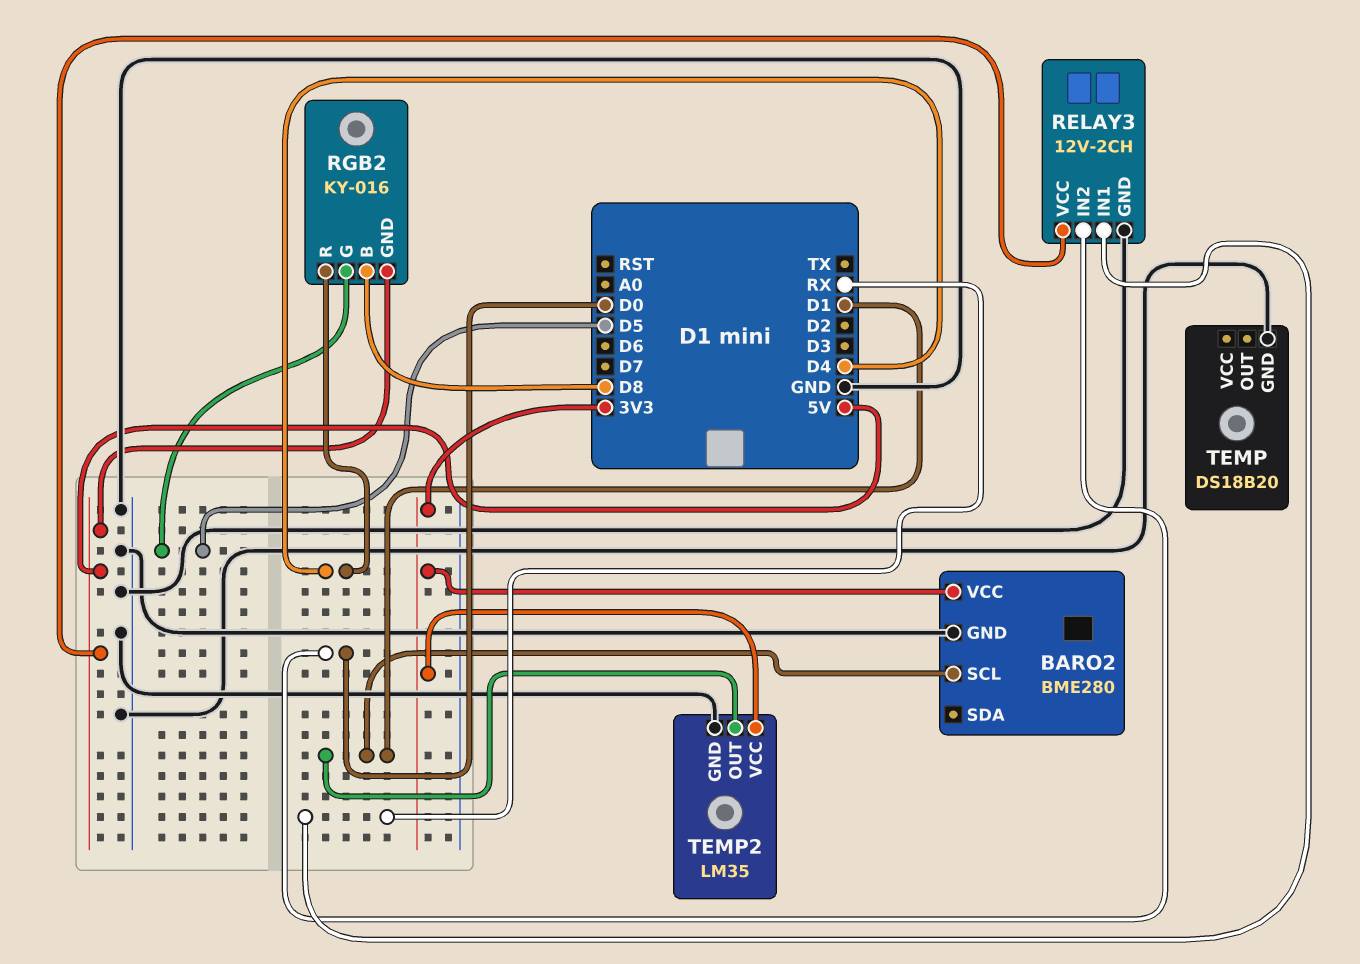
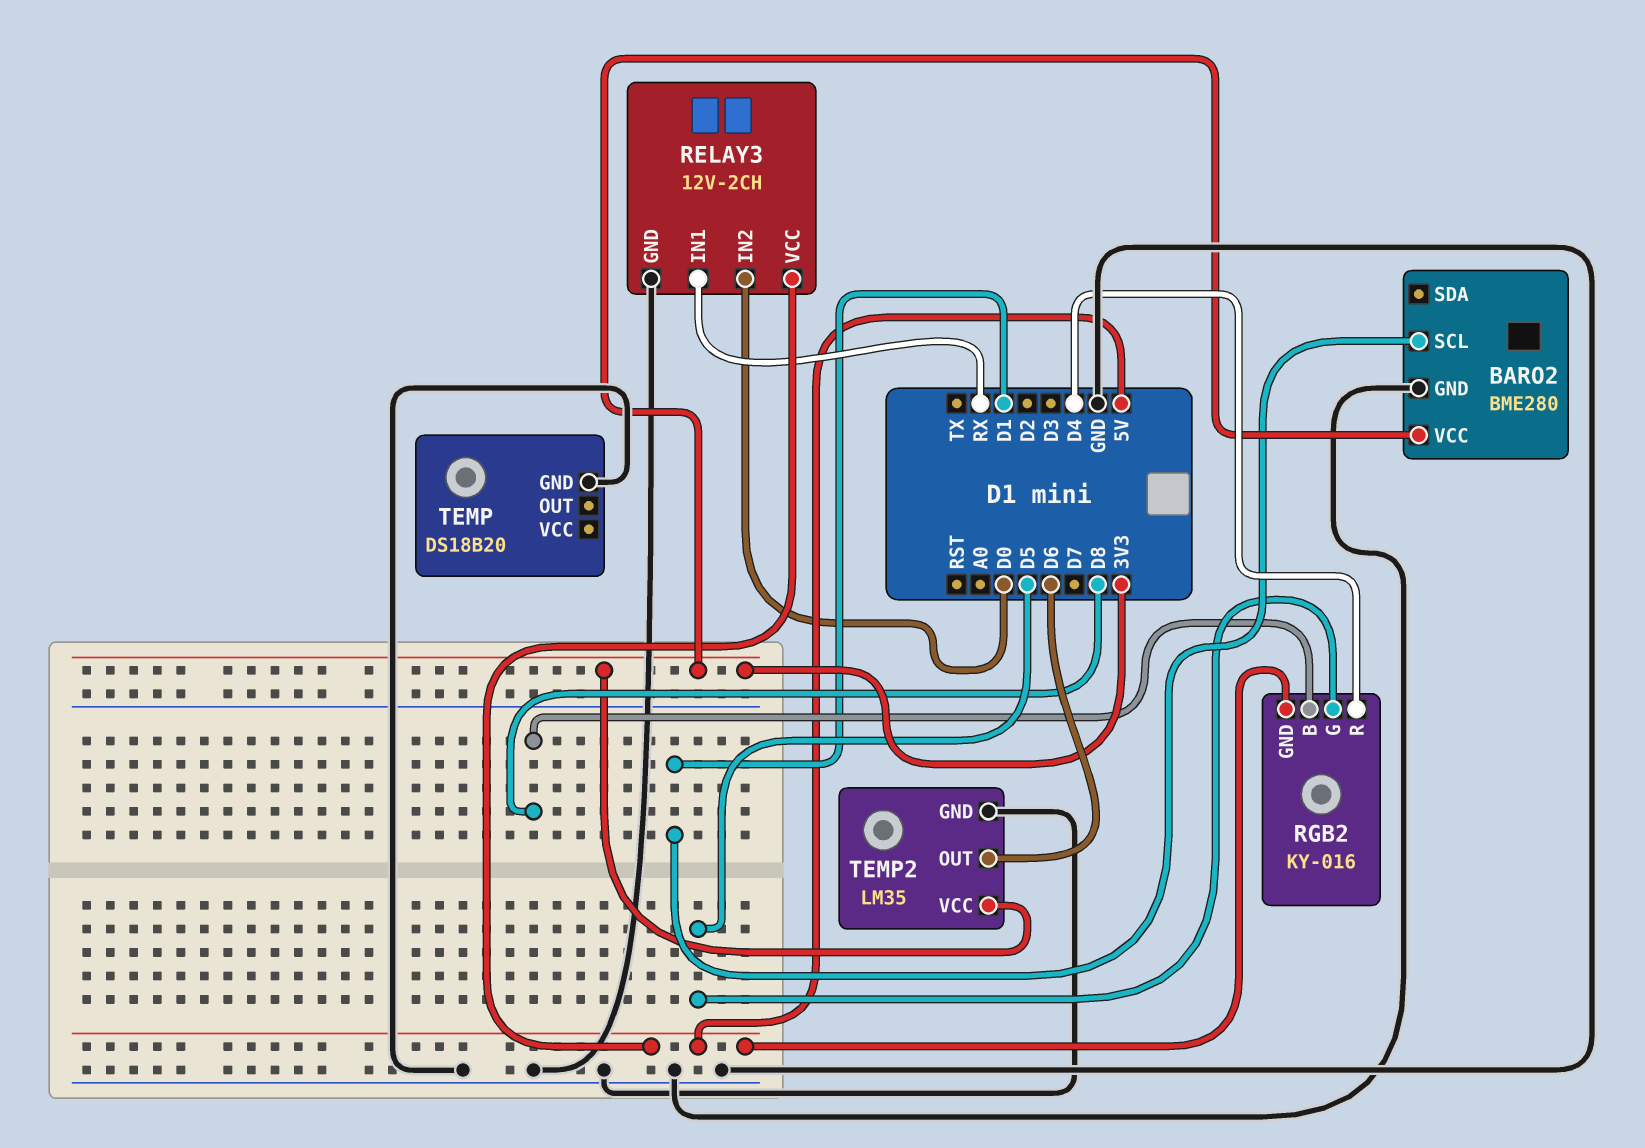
TEMP2 pin OUT: D1 -> D6

